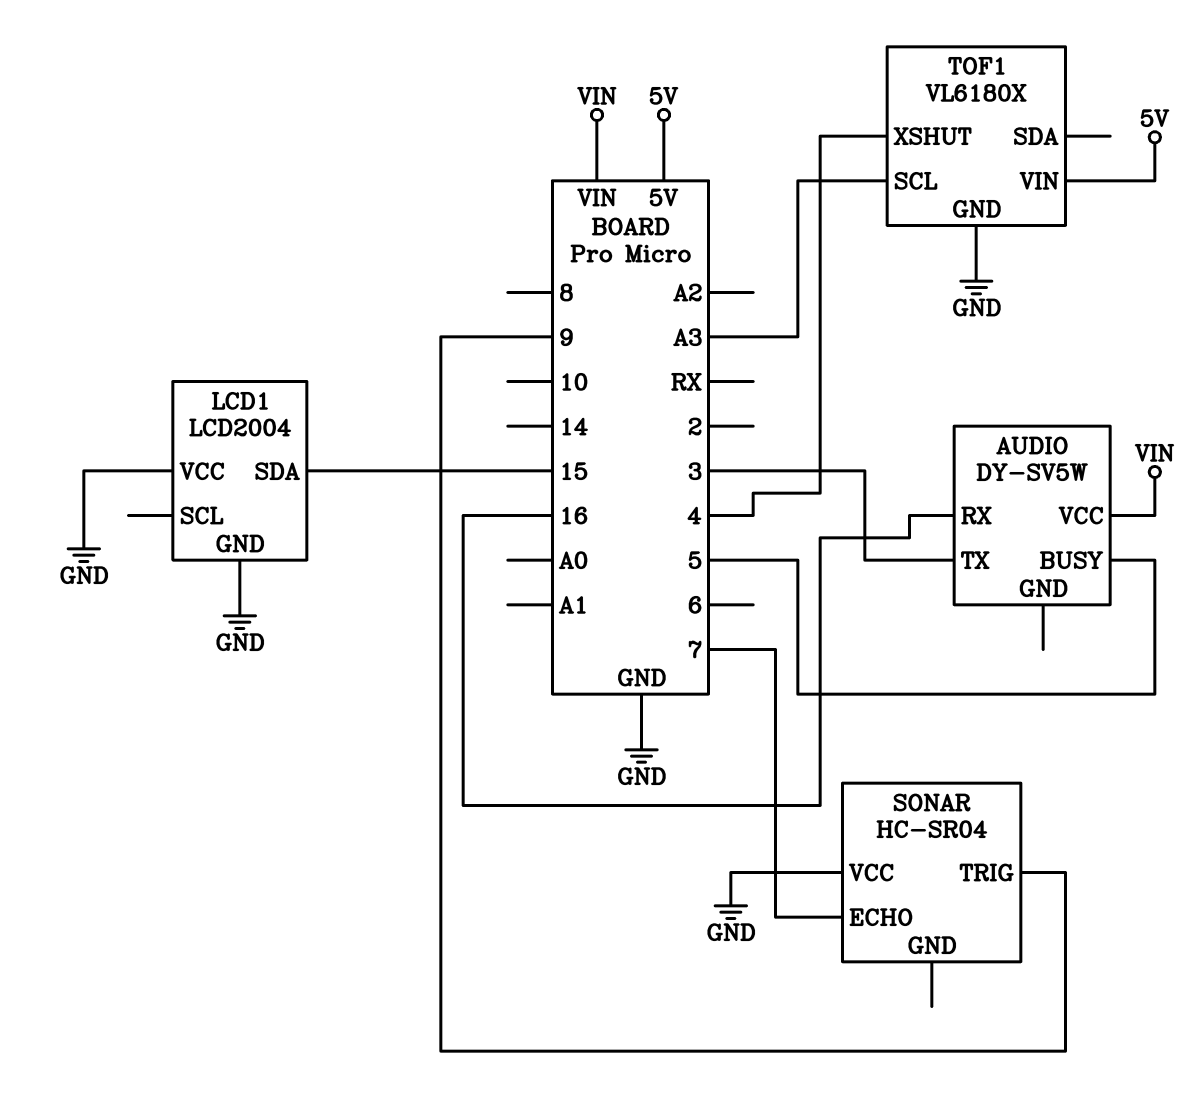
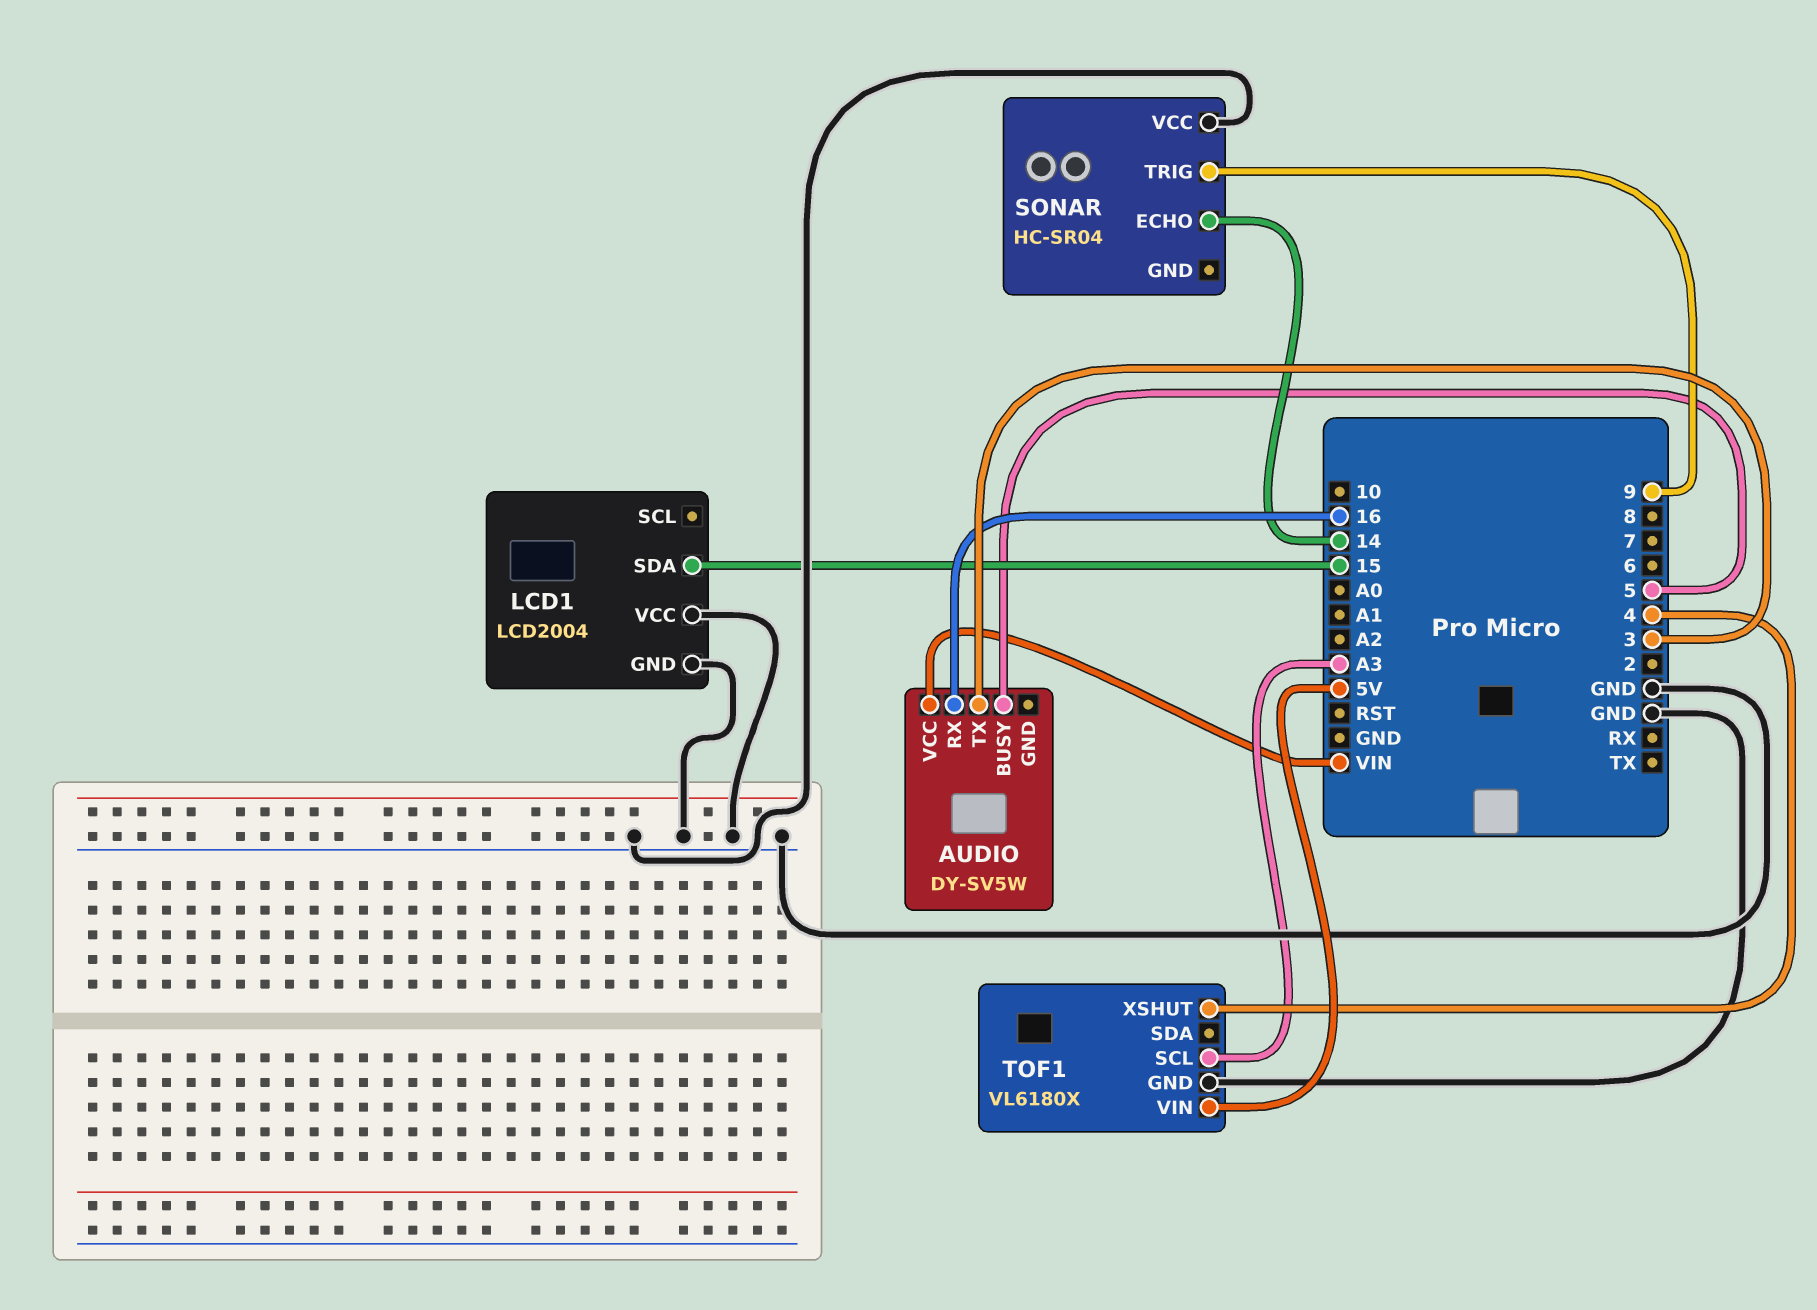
SONAR pin ECHO: 7 -> 14

